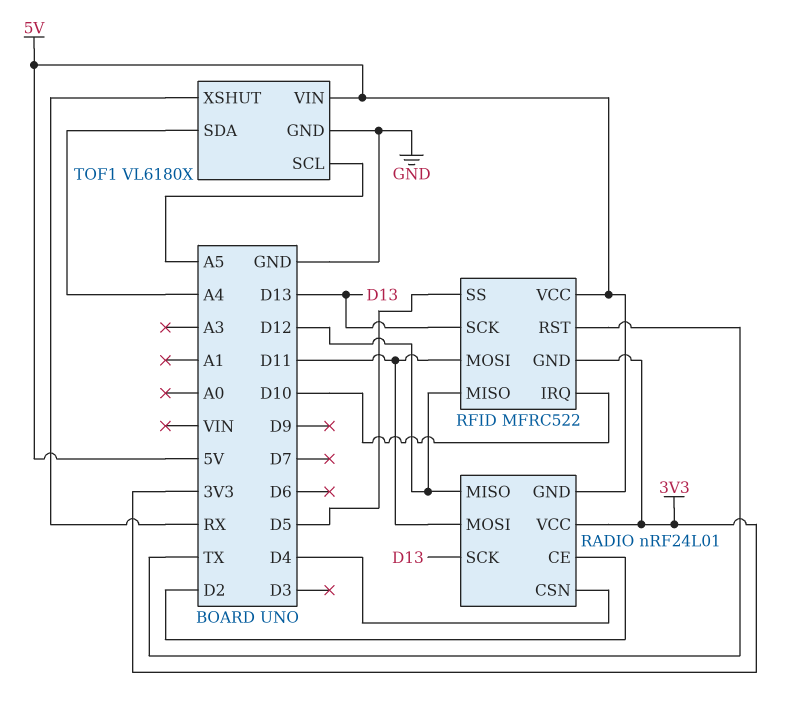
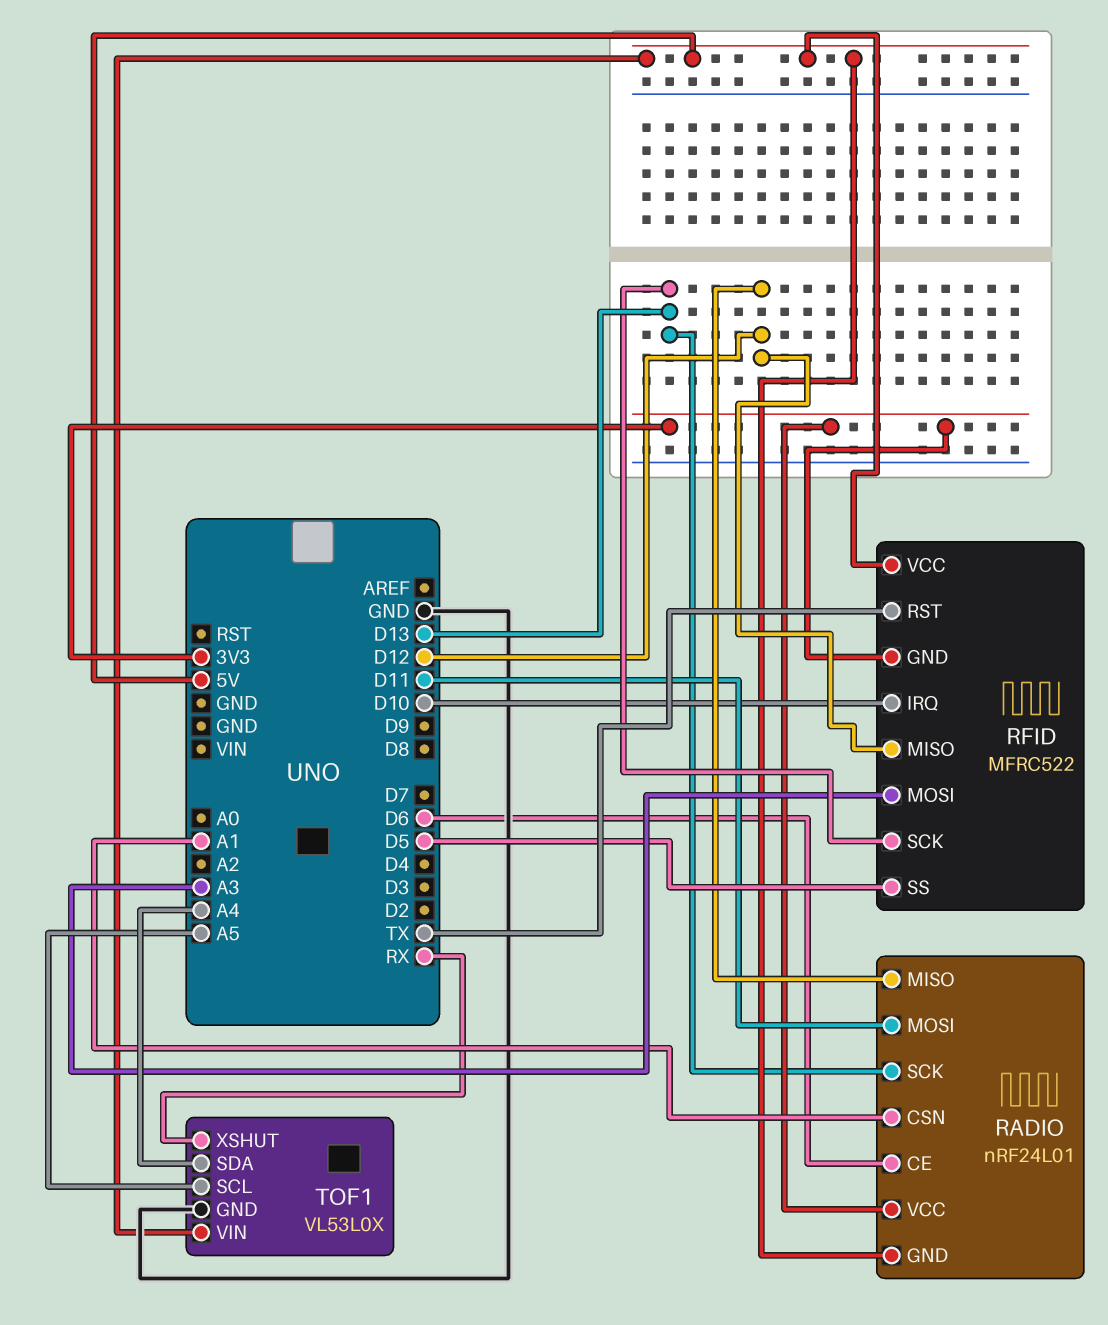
RADIO pin CE: D2 -> D6
RADIO pin CSN: D4 -> A1
RFID pin MOSI: D11 -> A3
TOF1: VL6180X -> VL53L0X

